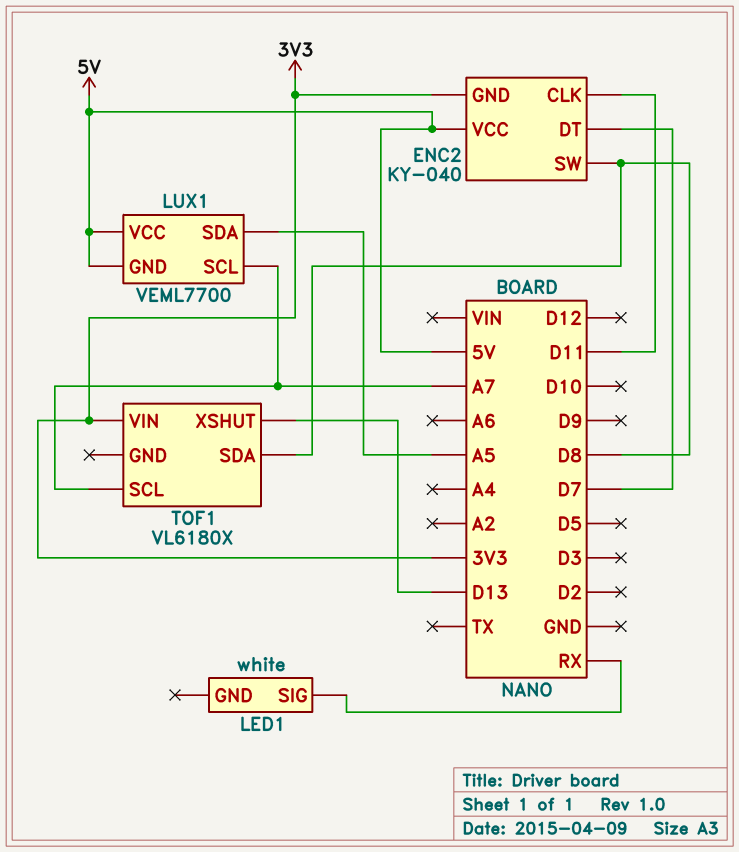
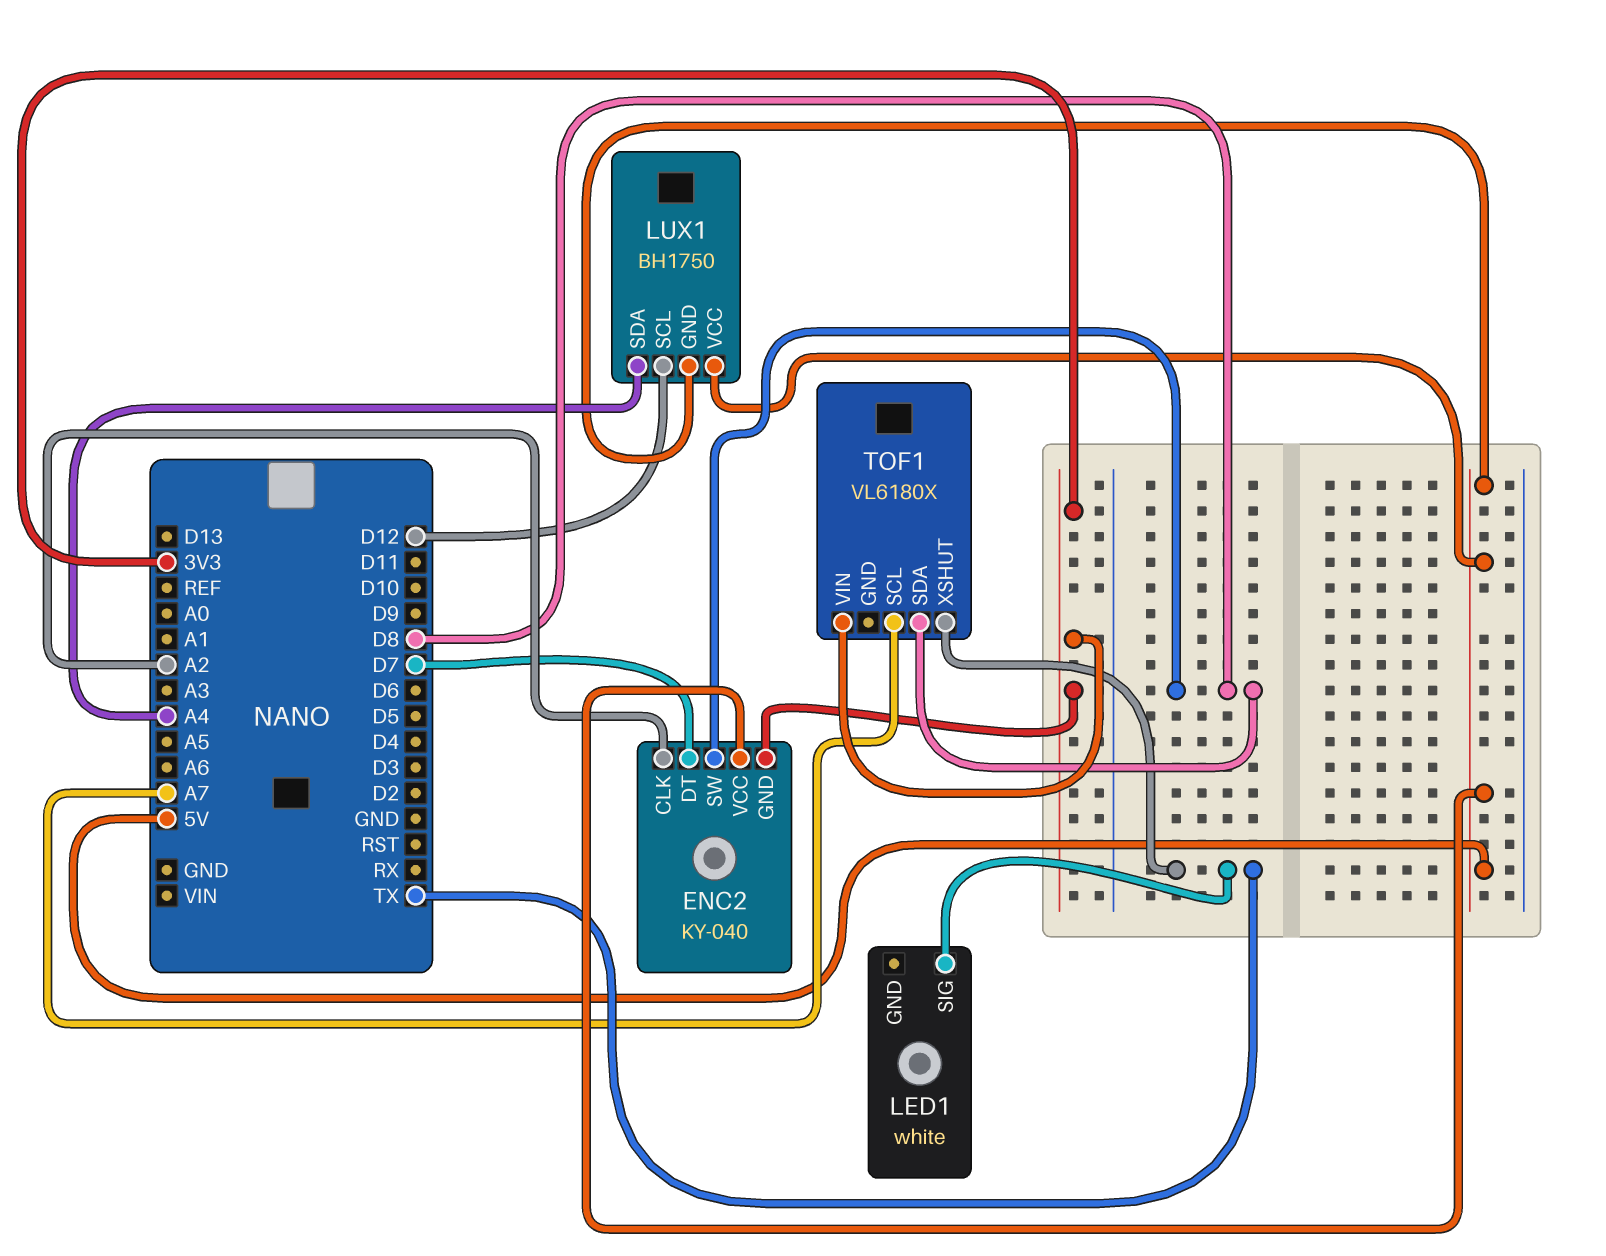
ENC2 pin CLK: D11 -> A2
LED1 pin SIG: RX -> TX
LUX1: VEML7700 -> BH1750
LUX1 pin SCL: A7 -> D12
LUX1 pin SDA: A5 -> A4
TOF1 pin XSHUT: D13 -> TX

